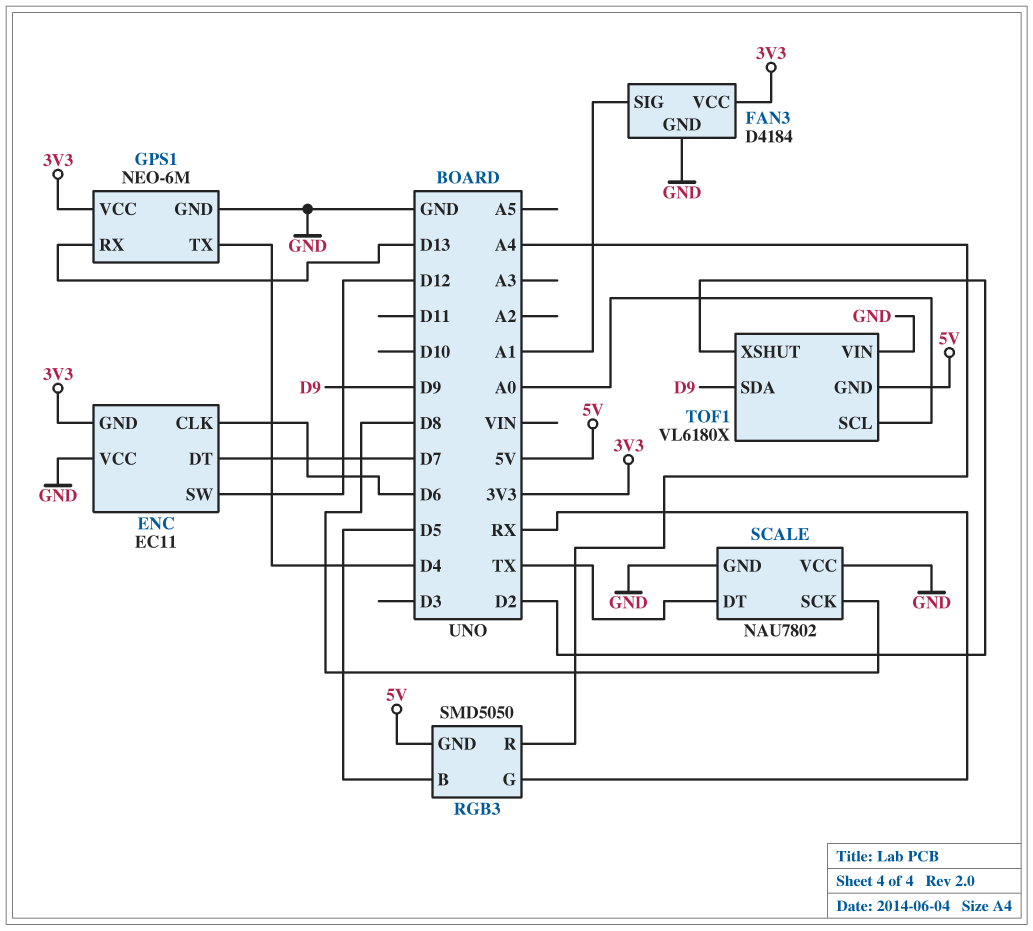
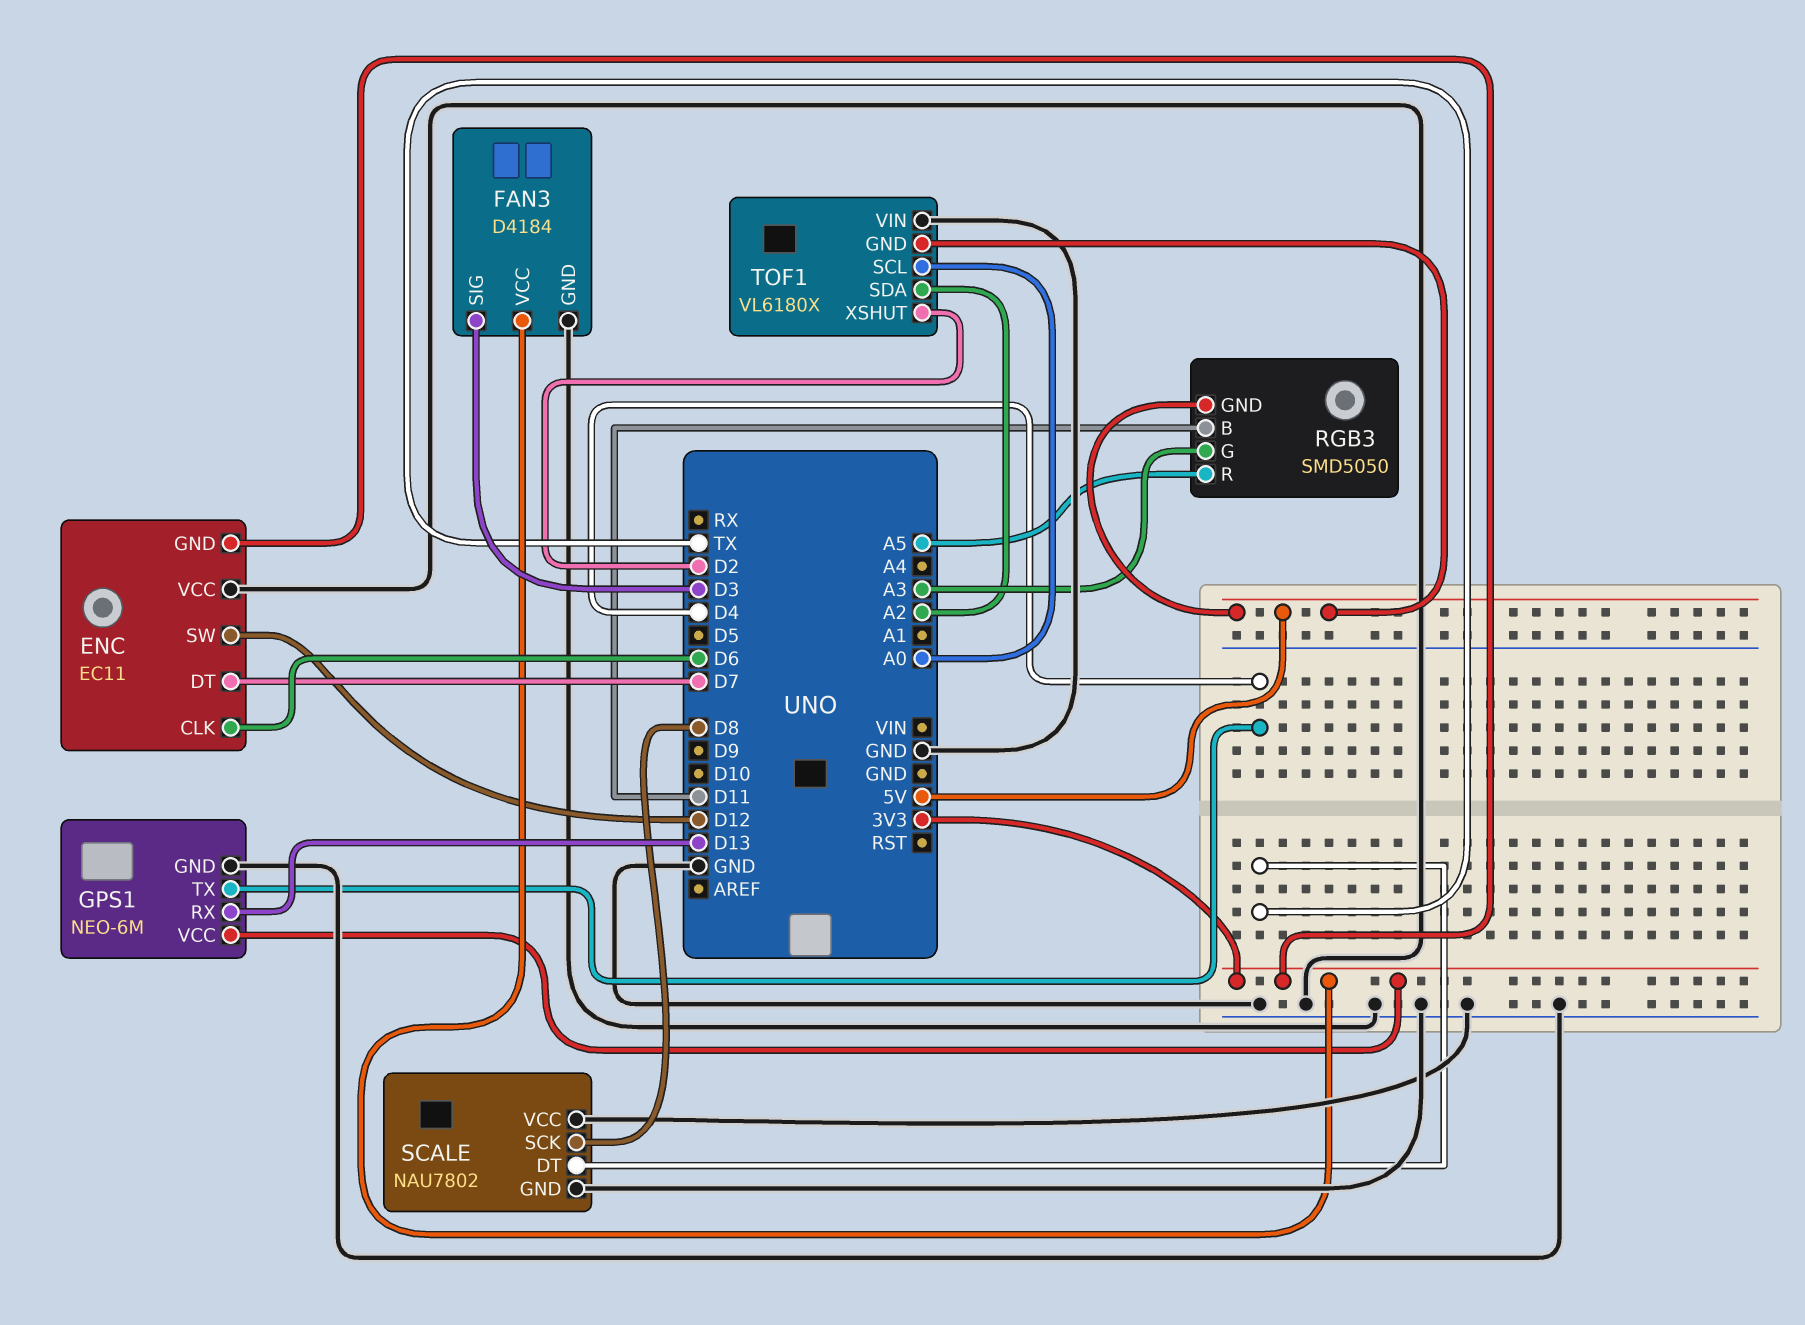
FAN3 pin SIG: A1 -> D3
RGB3 pin B: D5 -> D11
RGB3 pin G: RX -> A3
RGB3 pin R: A4 -> A5
TOF1 pin SDA: D9 -> A2

